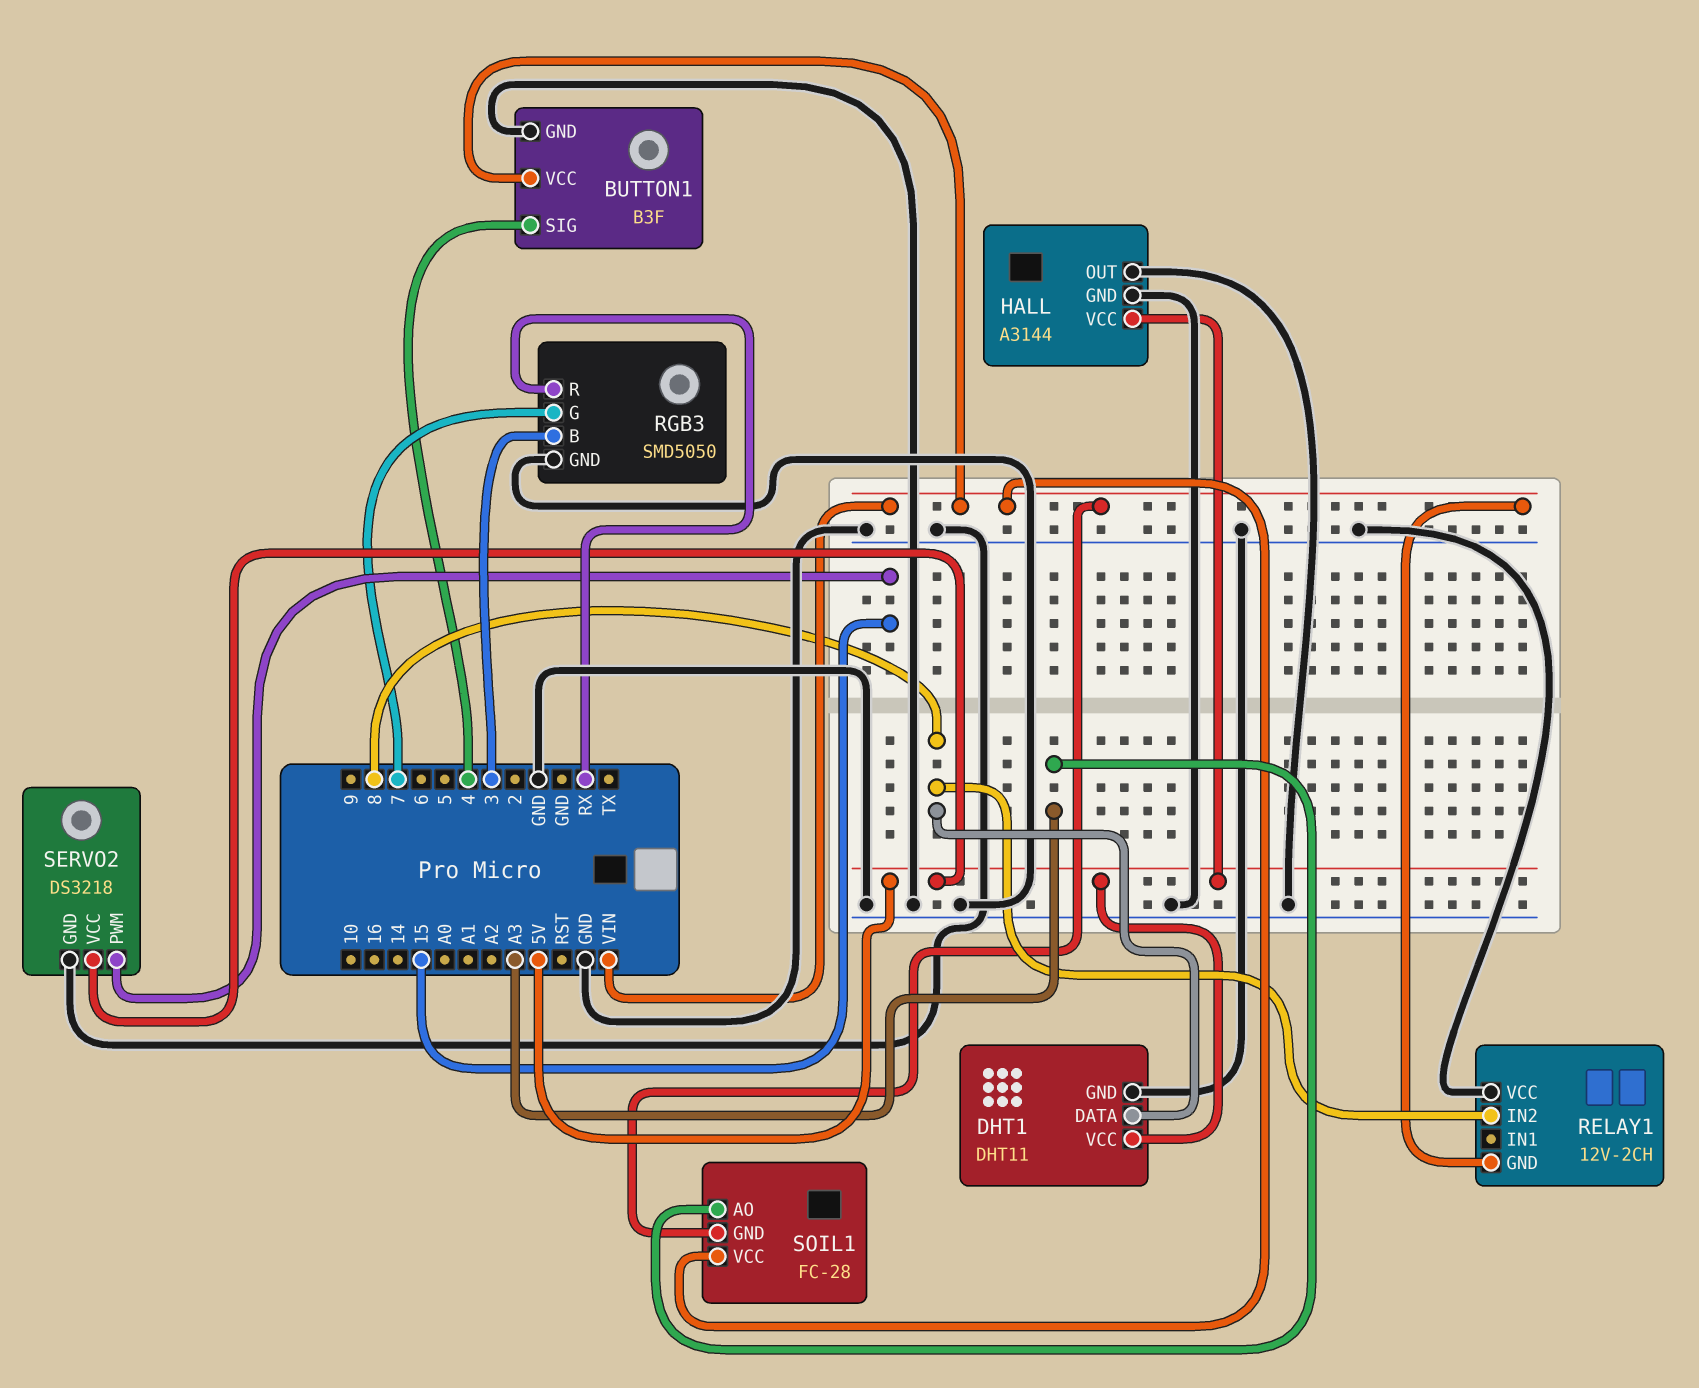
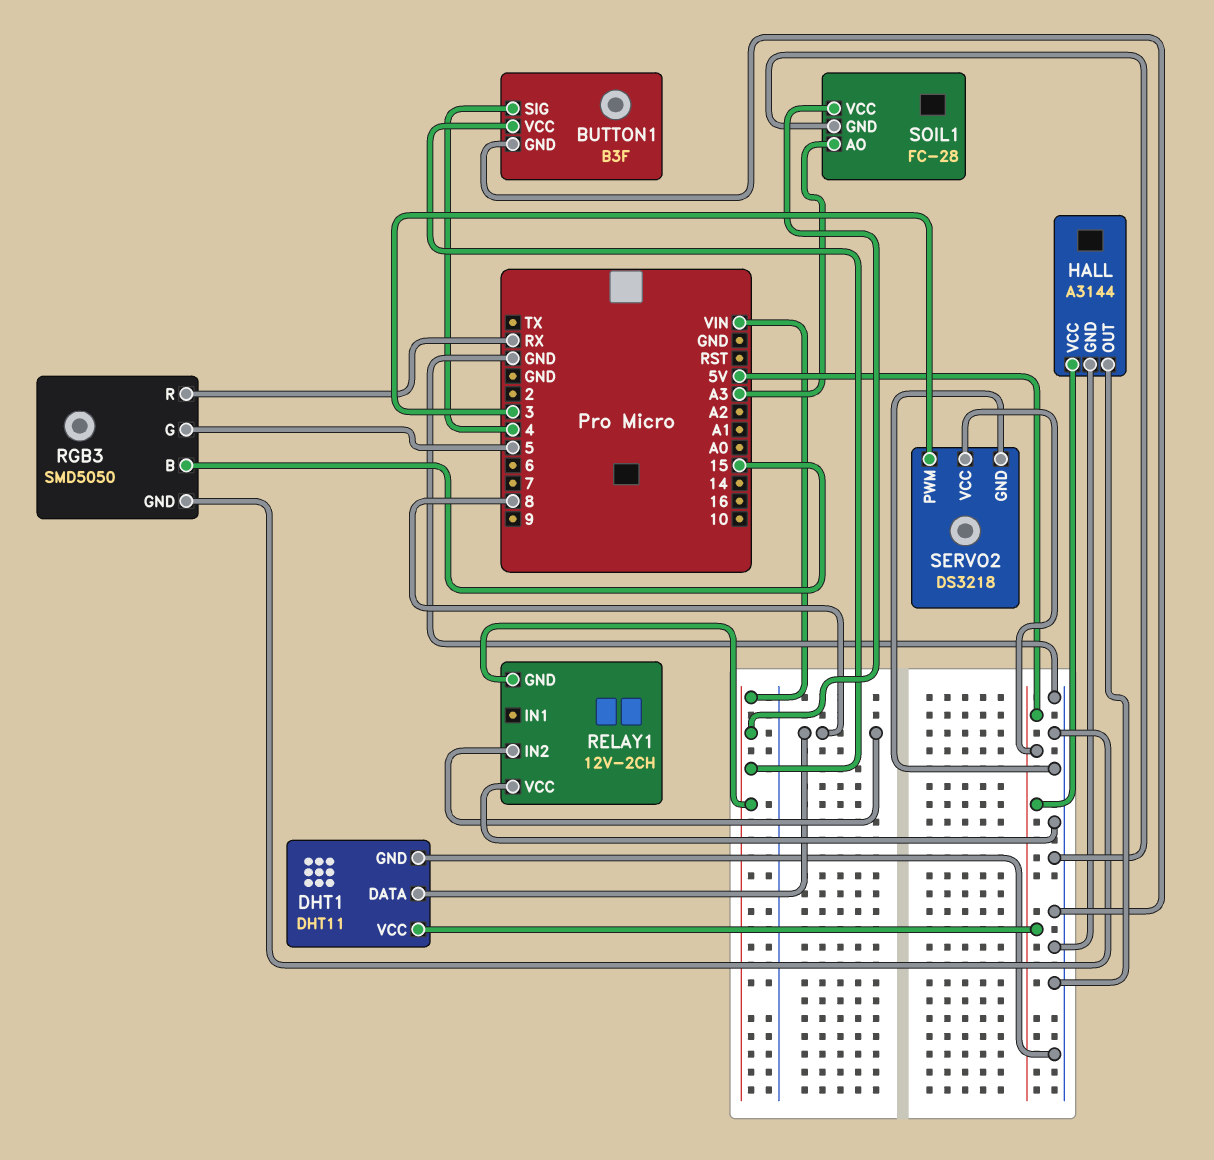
RGB3 pin B: 3 -> 15
RGB3 pin G: 7 -> 5
SERVO2 pin PWM: 15 -> 3
SOIL1 pin GND: VIN -> GND

